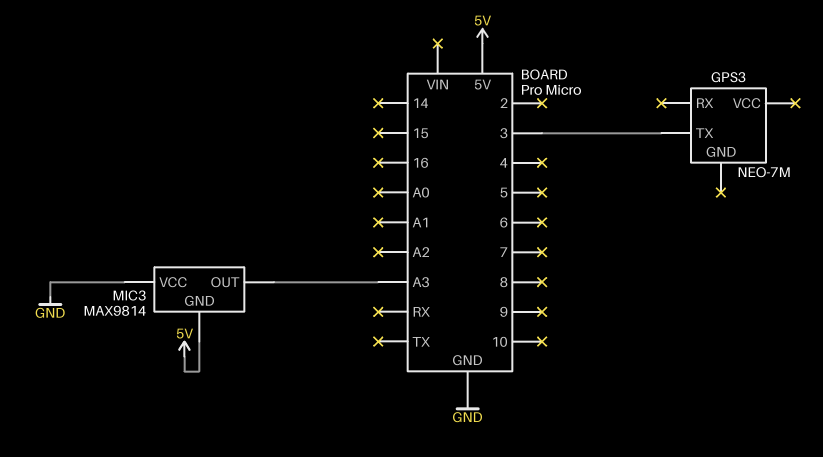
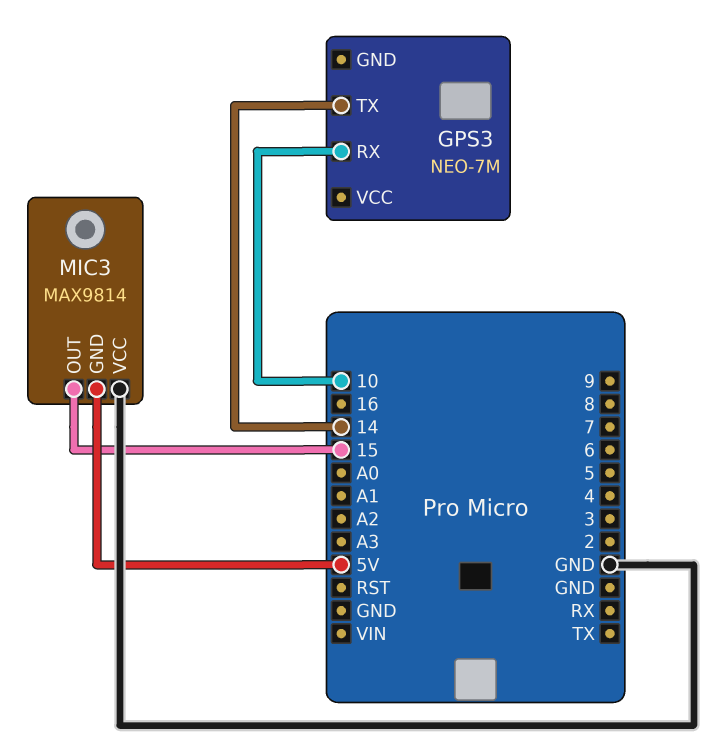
GPS3 pin RX: none -> 10
GPS3 pin TX: 3 -> 14
MIC3 pin OUT: A3 -> 15

